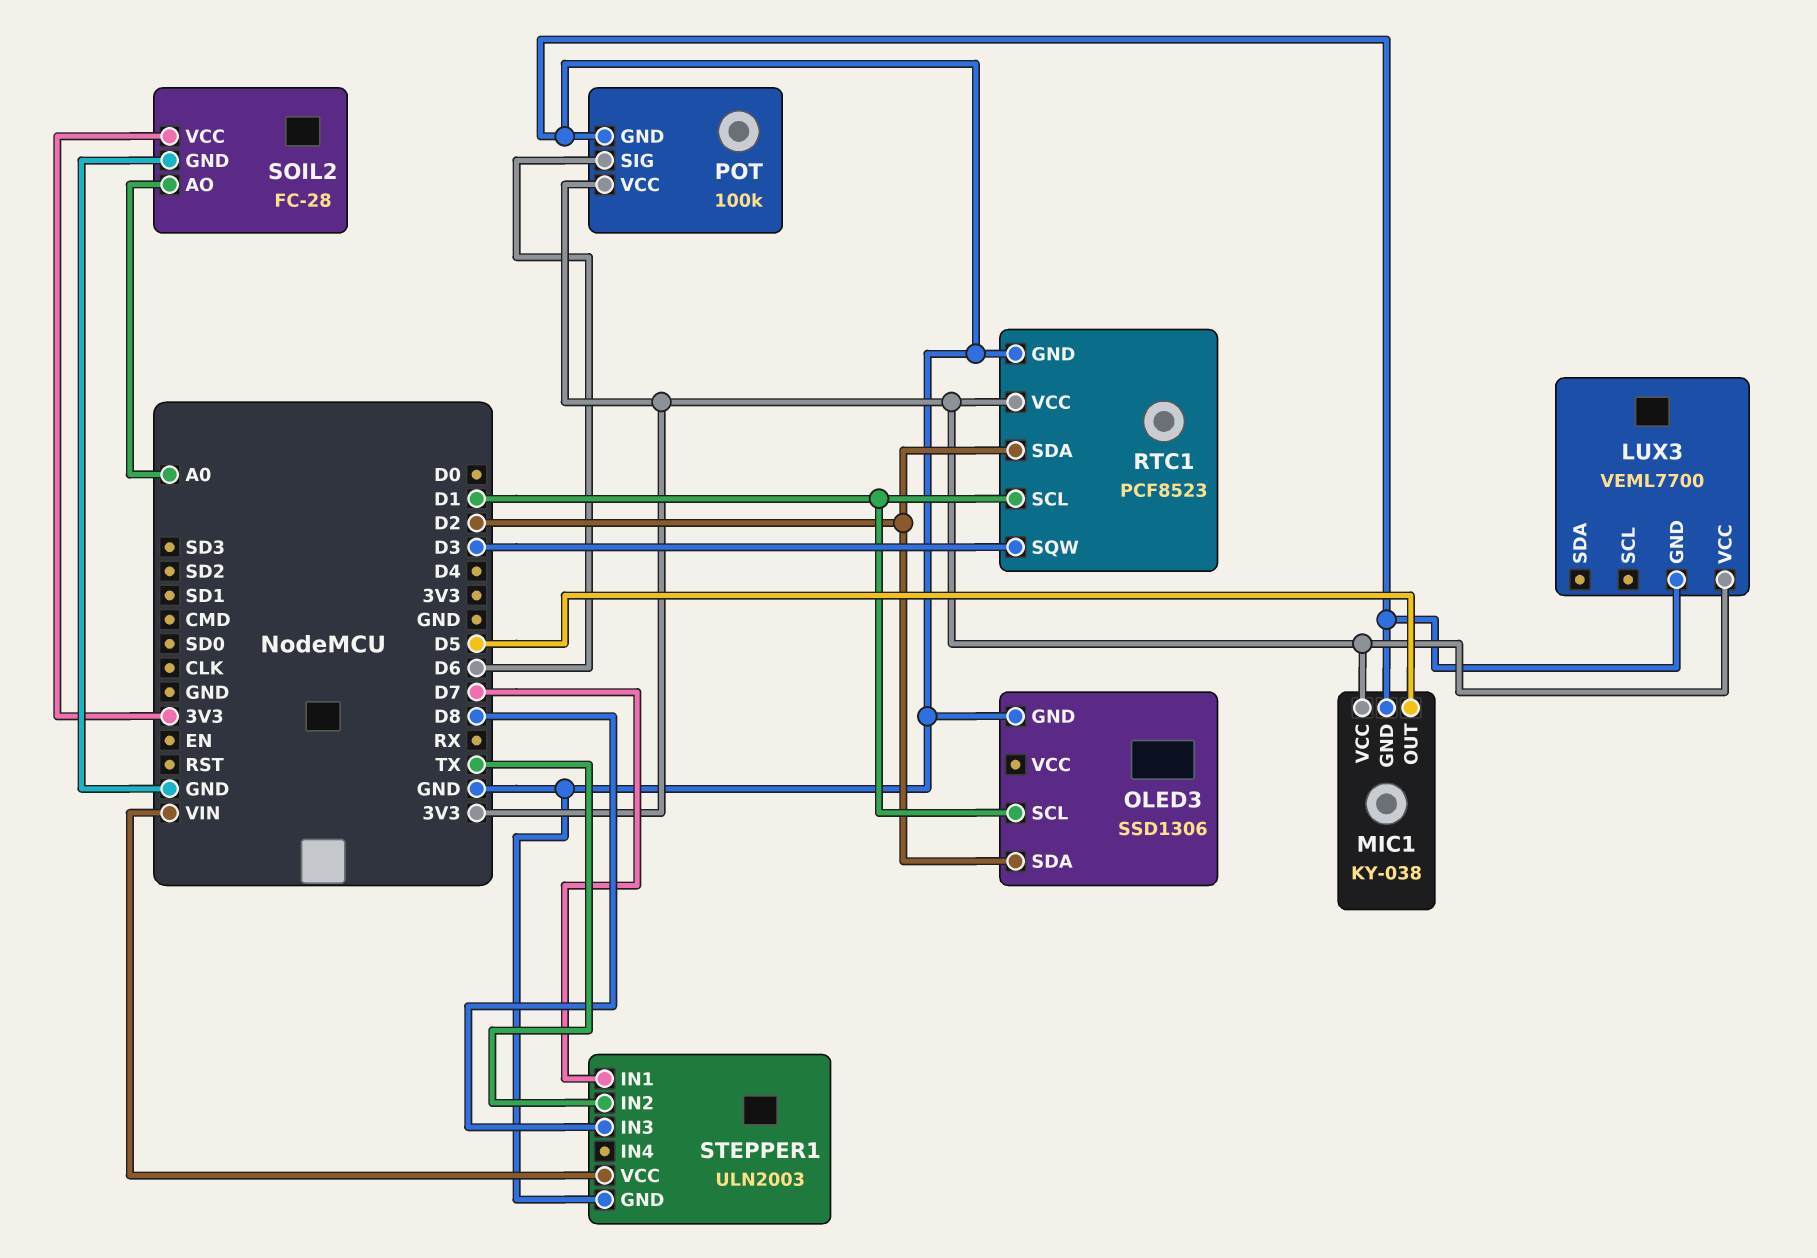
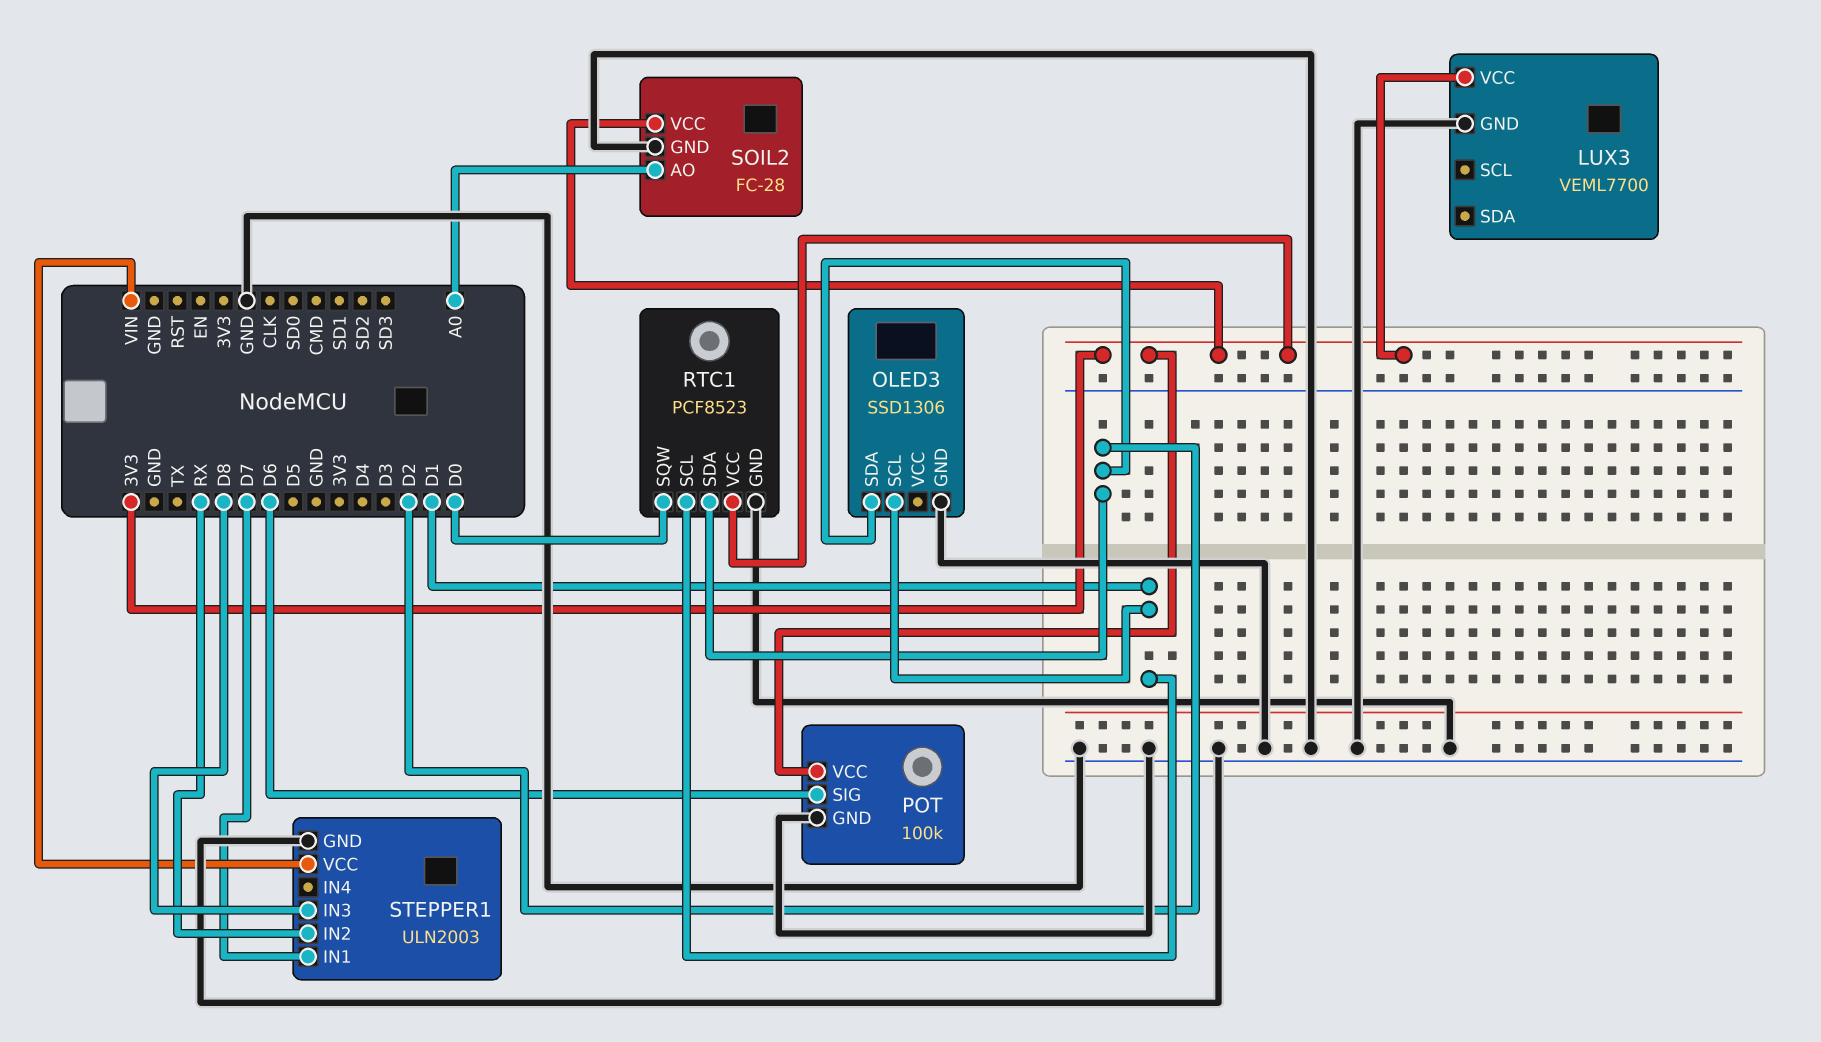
MIC1: KY-038 -> none
MIC1 pin GND: GND -> none
MIC1 pin OUT: D5 -> none
MIC1 pin VCC: 3V3 -> none
RTC1 pin SQW: D3 -> D0
STEPPER1 pin IN2: TX -> RX

